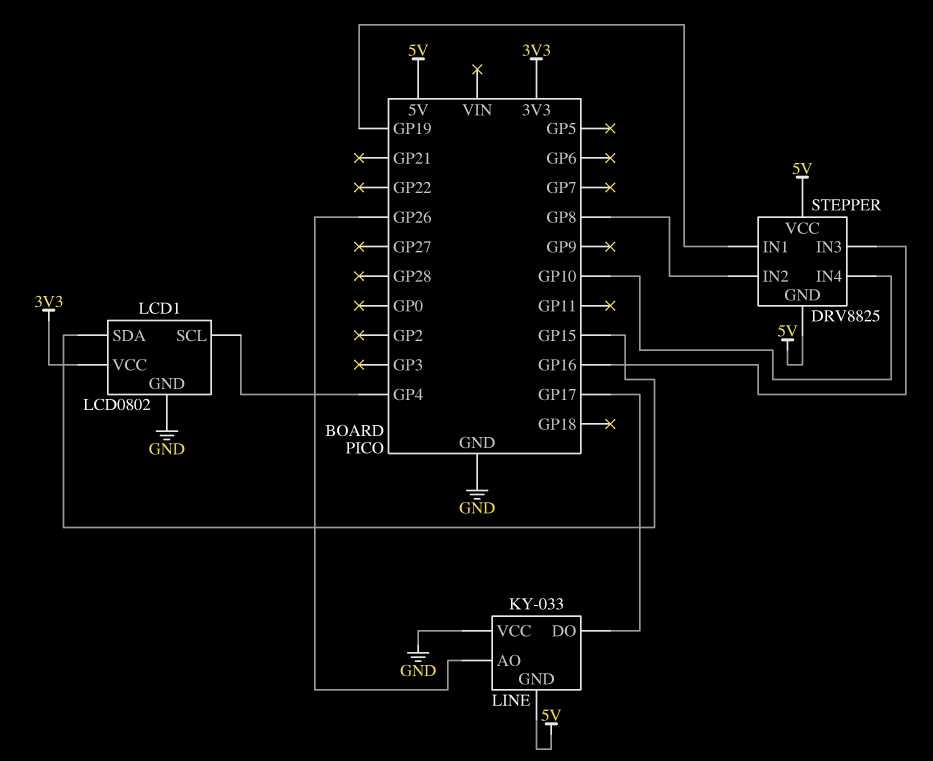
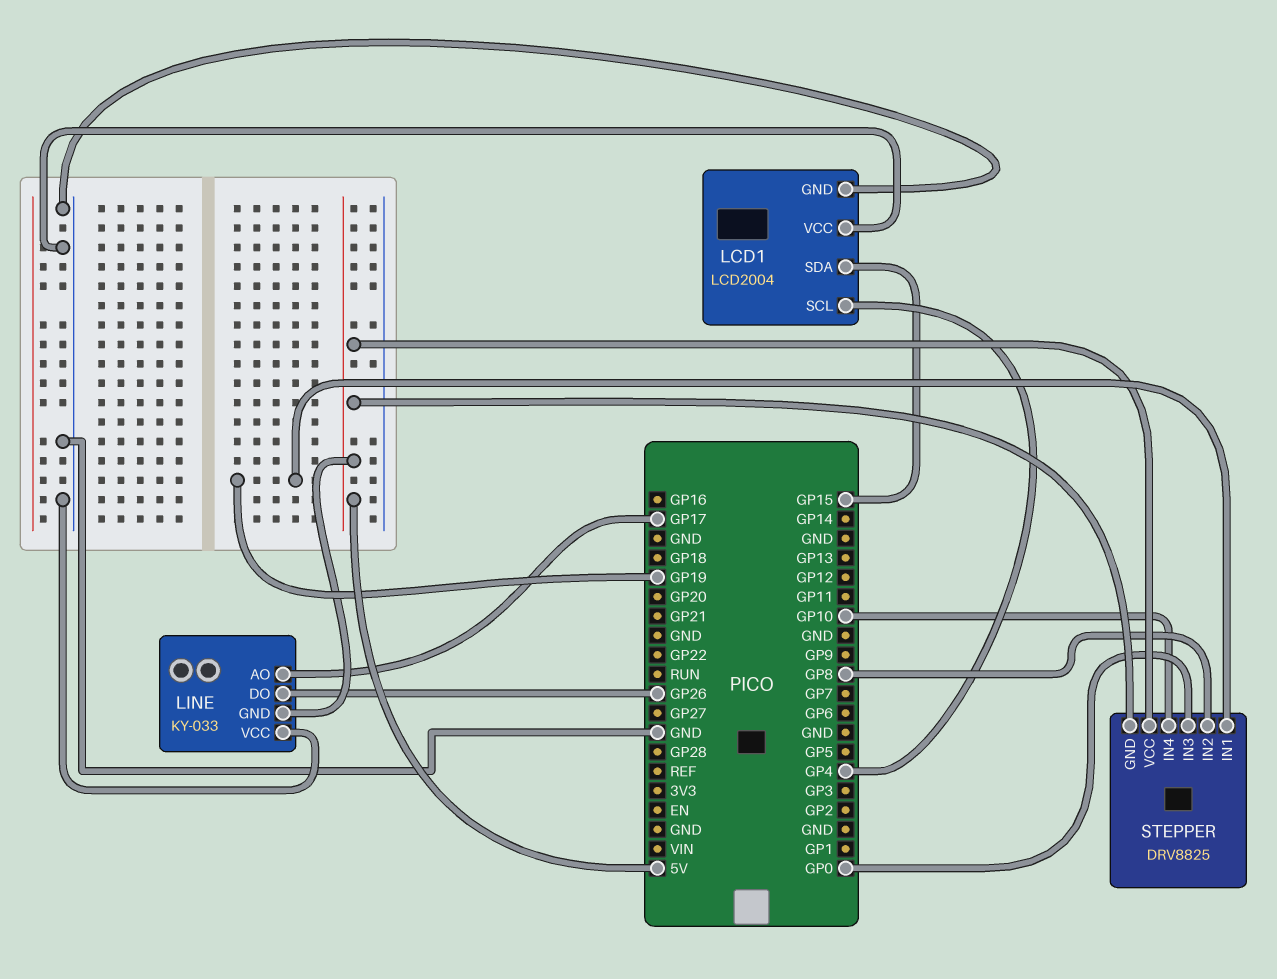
LCD1: LCD0802 -> LCD2004
LCD1 pin VCC: 3V3 -> GND
LINE pin AO: GP26 -> GP17
LINE pin DO: GP17 -> GP26
STEPPER pin IN3: GP16 -> GP0

